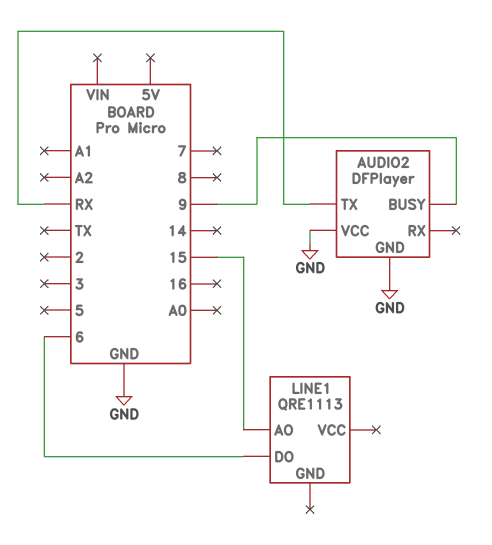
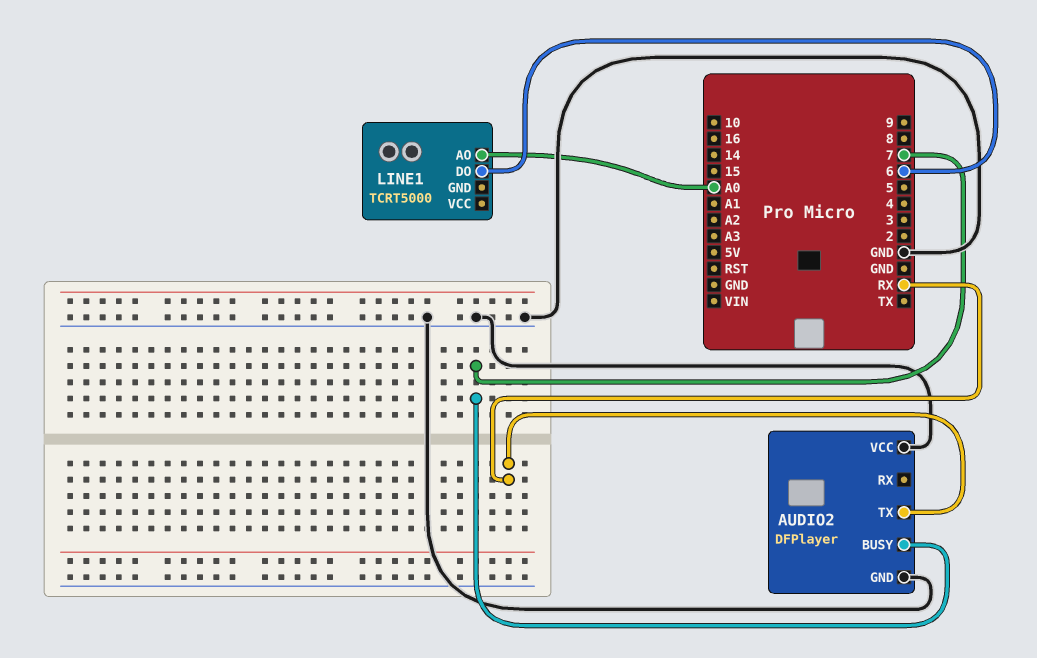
AUDIO2 pin BUSY: 9 -> 7
LINE1: QRE1113 -> TCRT5000
LINE1 pin AO: 15 -> A0

